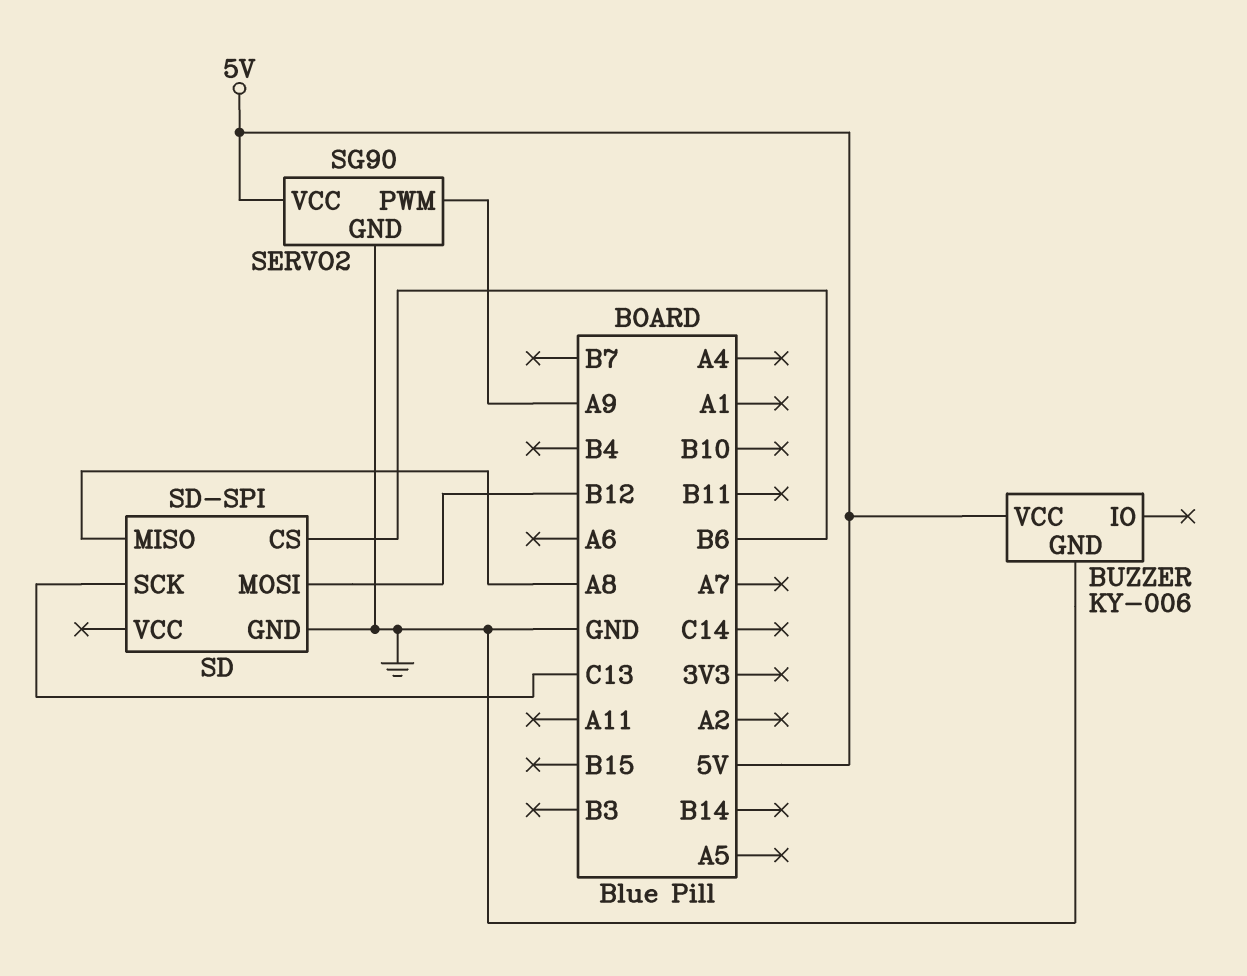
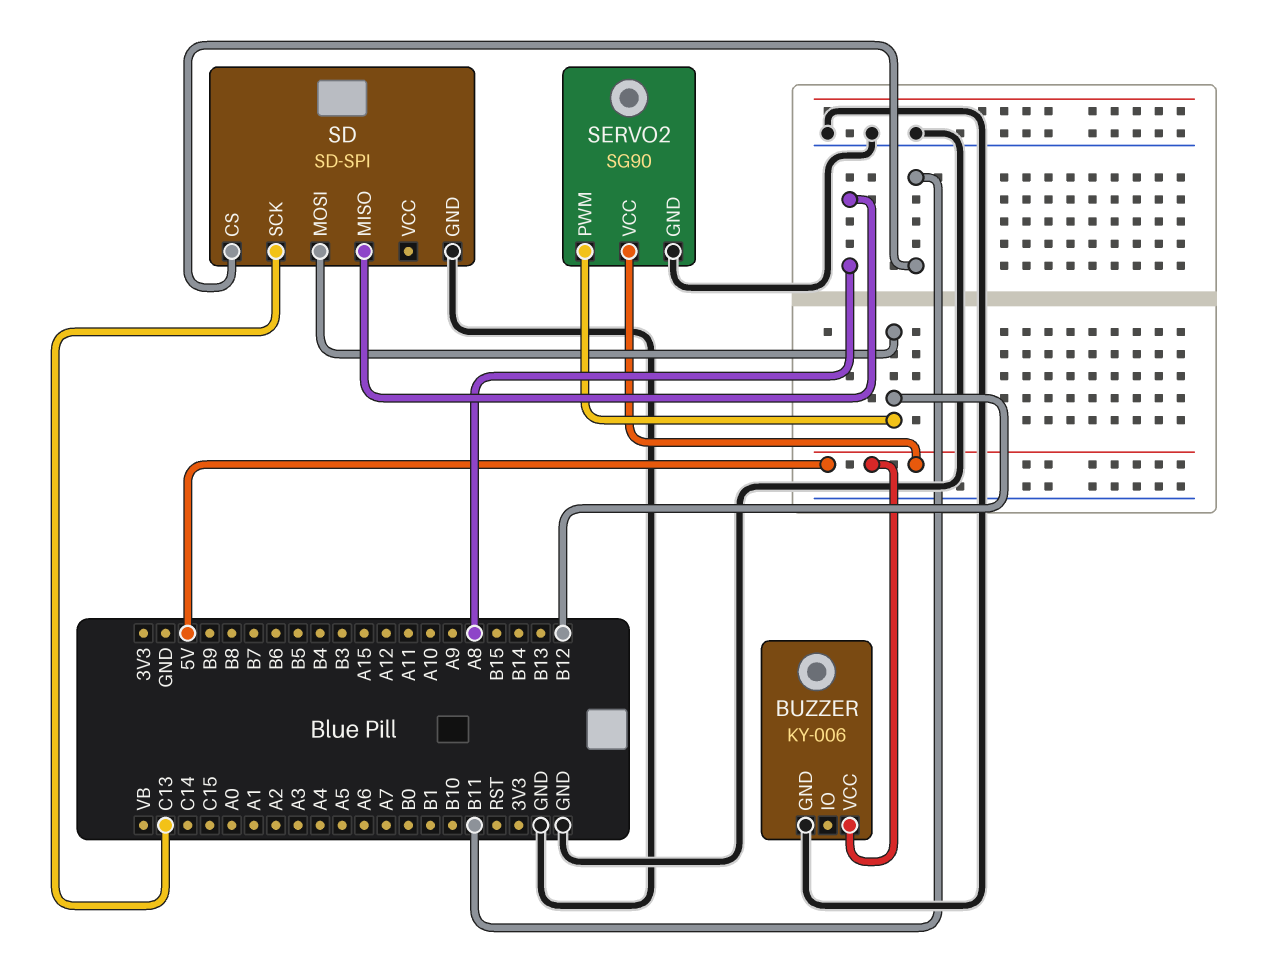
SD pin CS: B6 -> B11
SERVO2 pin PWM: A9 -> B12

